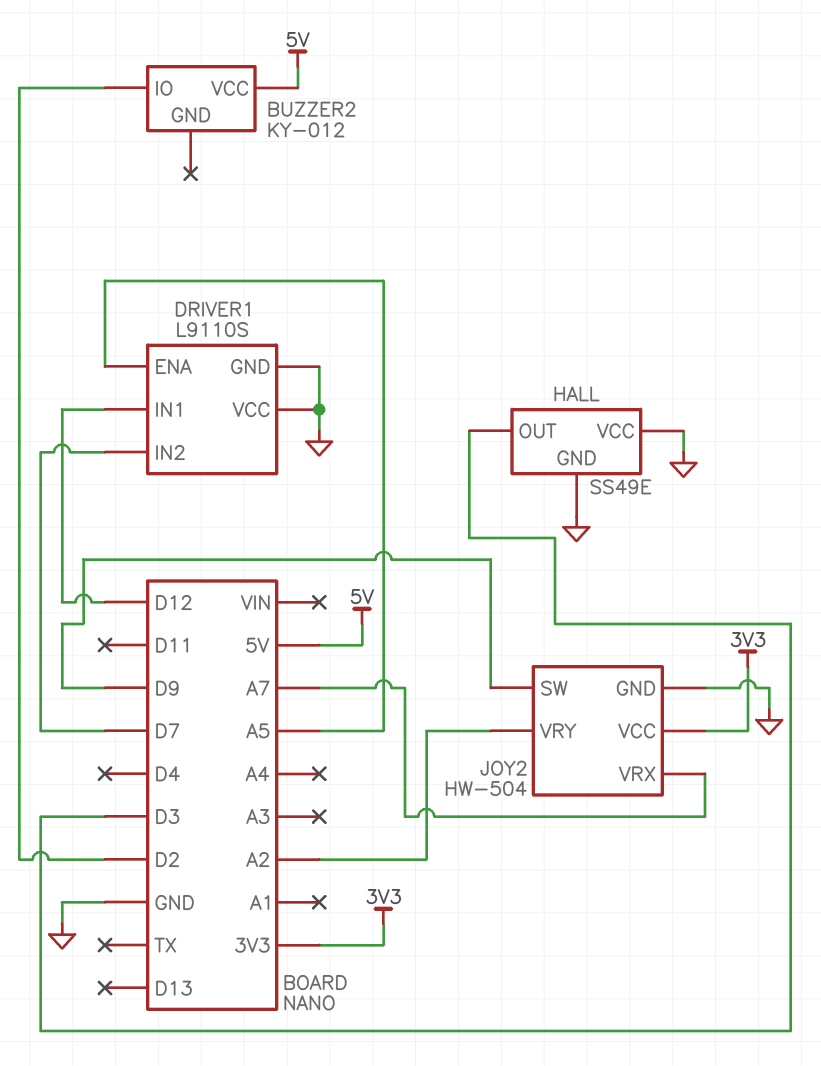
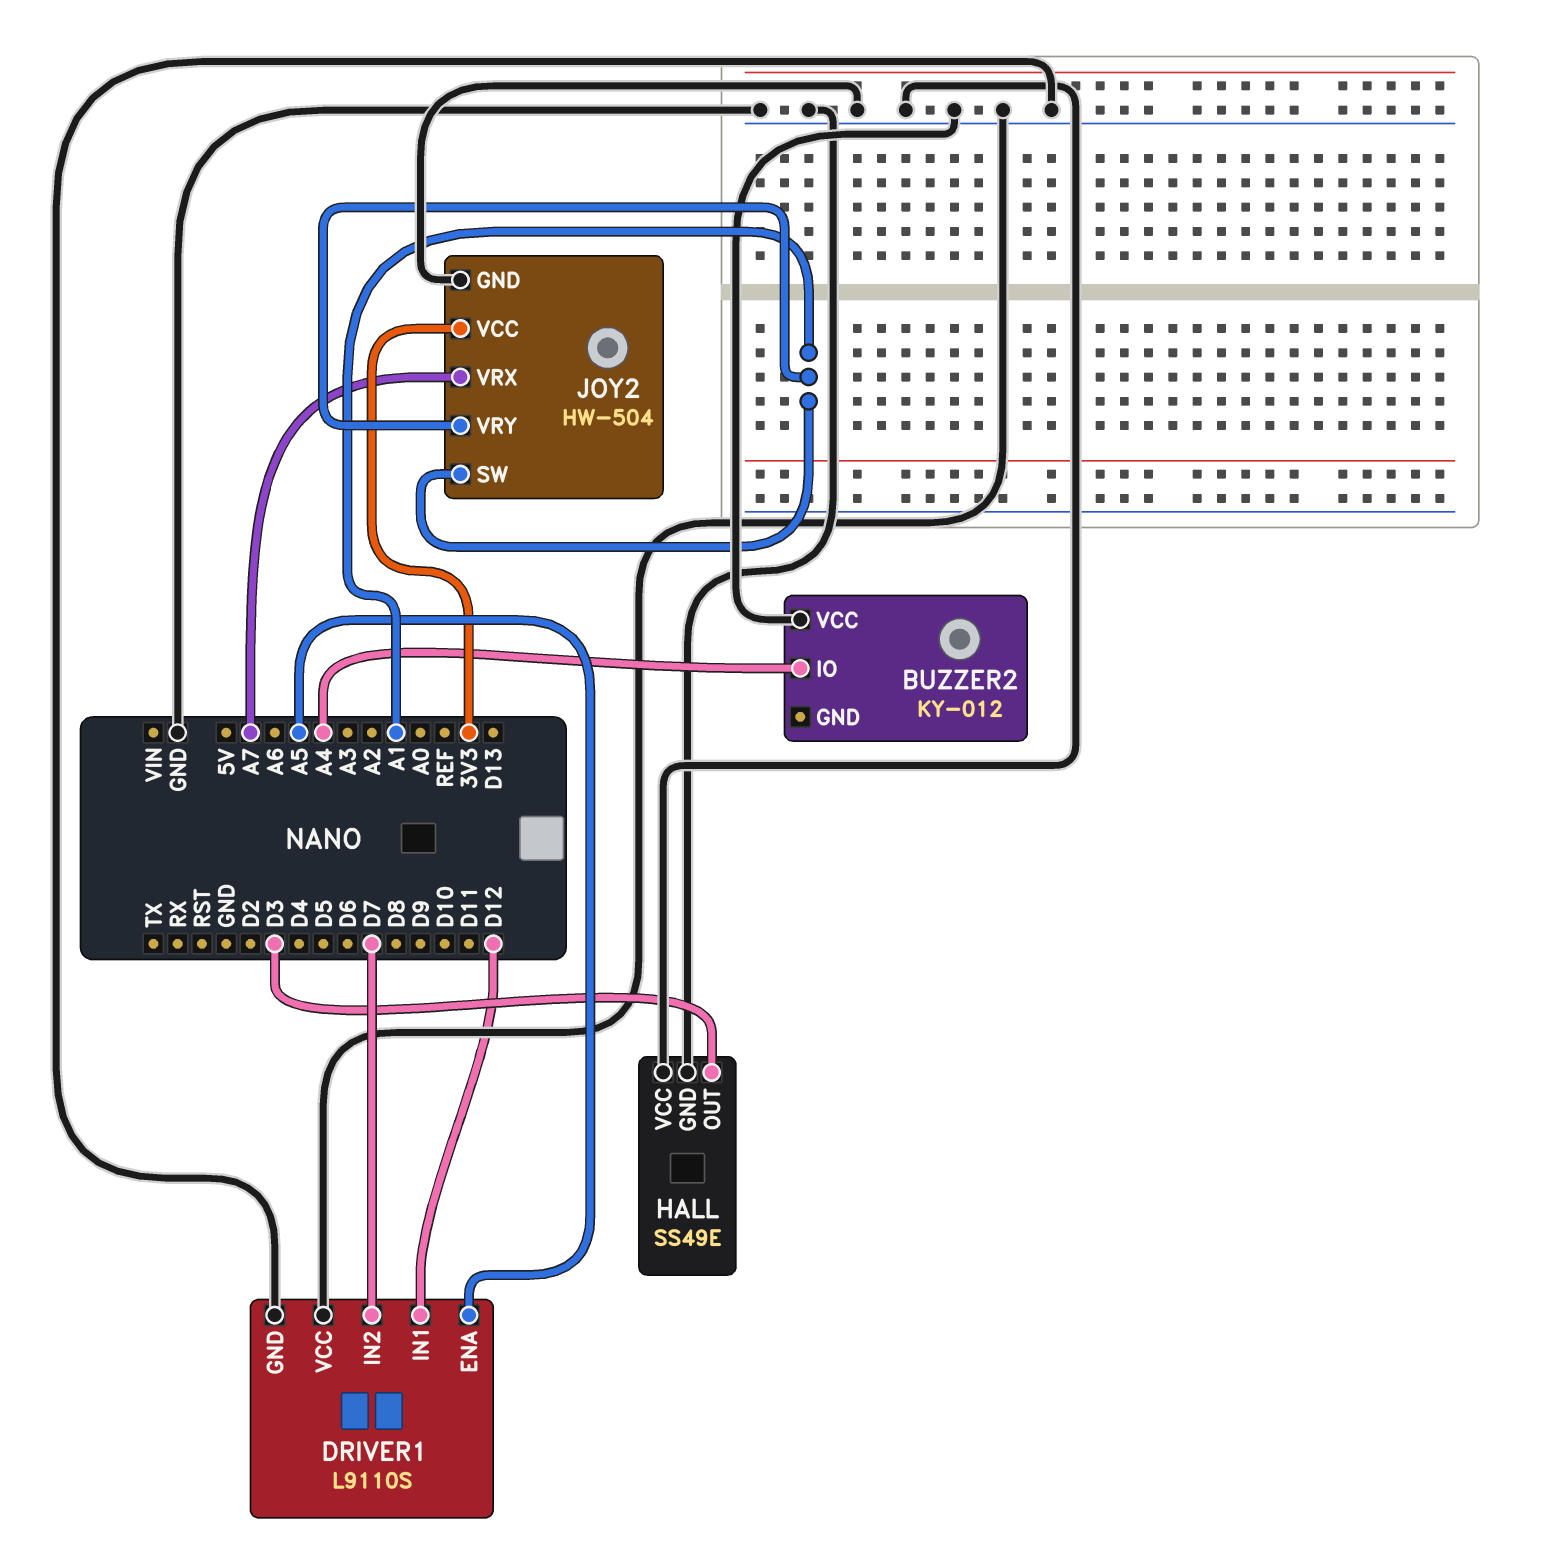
BUZZER2 pin IO: D2 -> A4
BUZZER2 pin VCC: 5V -> GND
JOY2 pin SW: D9 -> A1
JOY2 pin VRY: A2 -> A1

